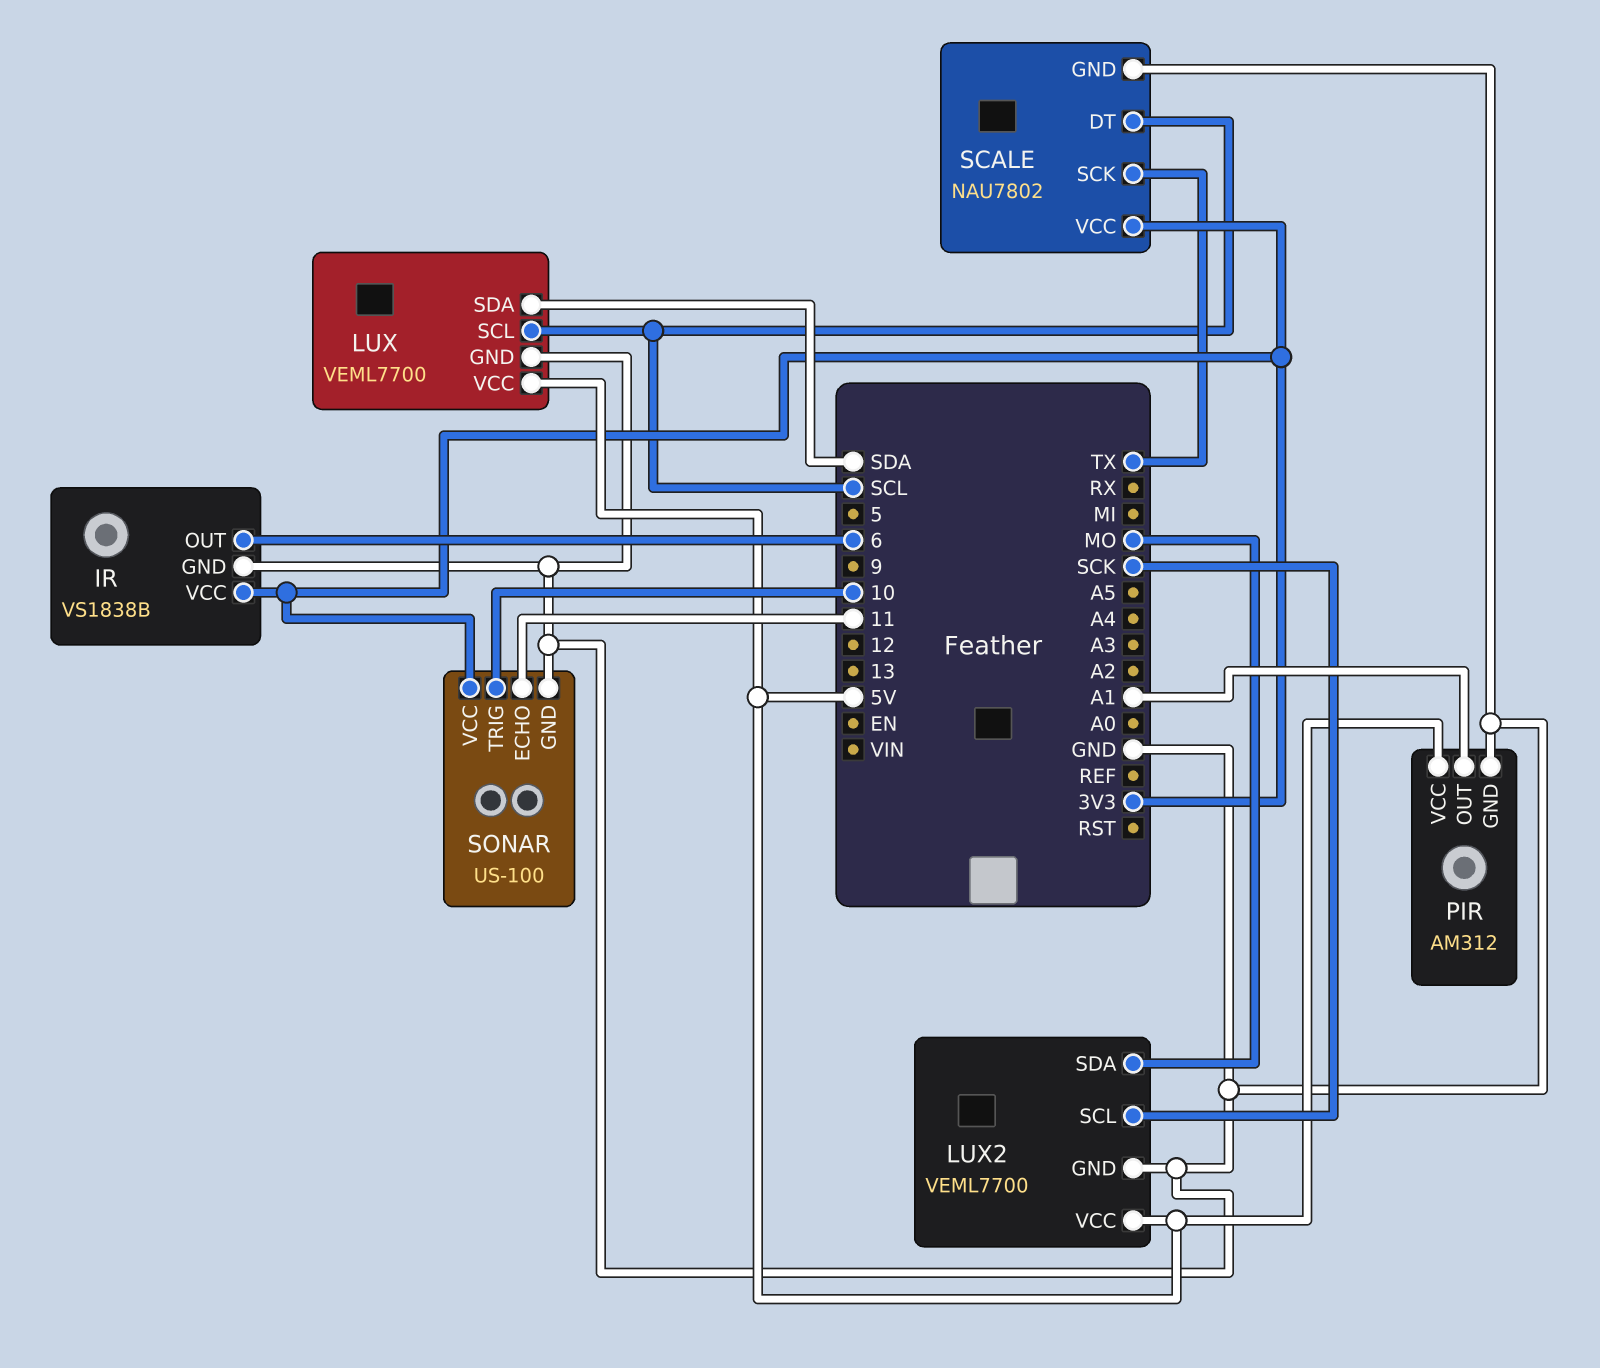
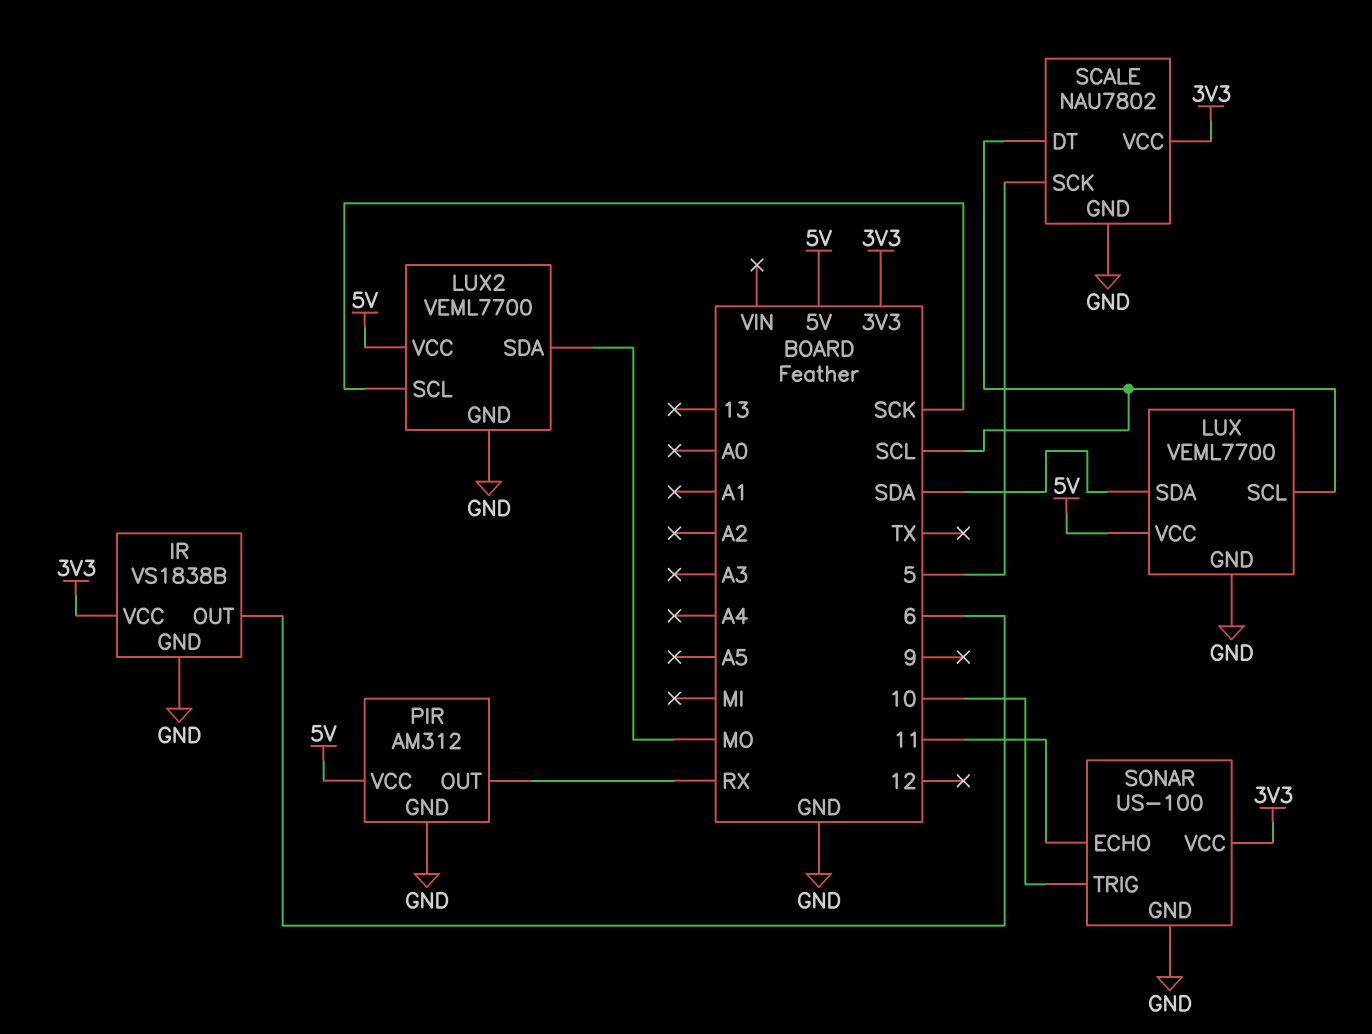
PIR pin OUT: A1 -> RX
SCALE pin SCK: TX -> 5

